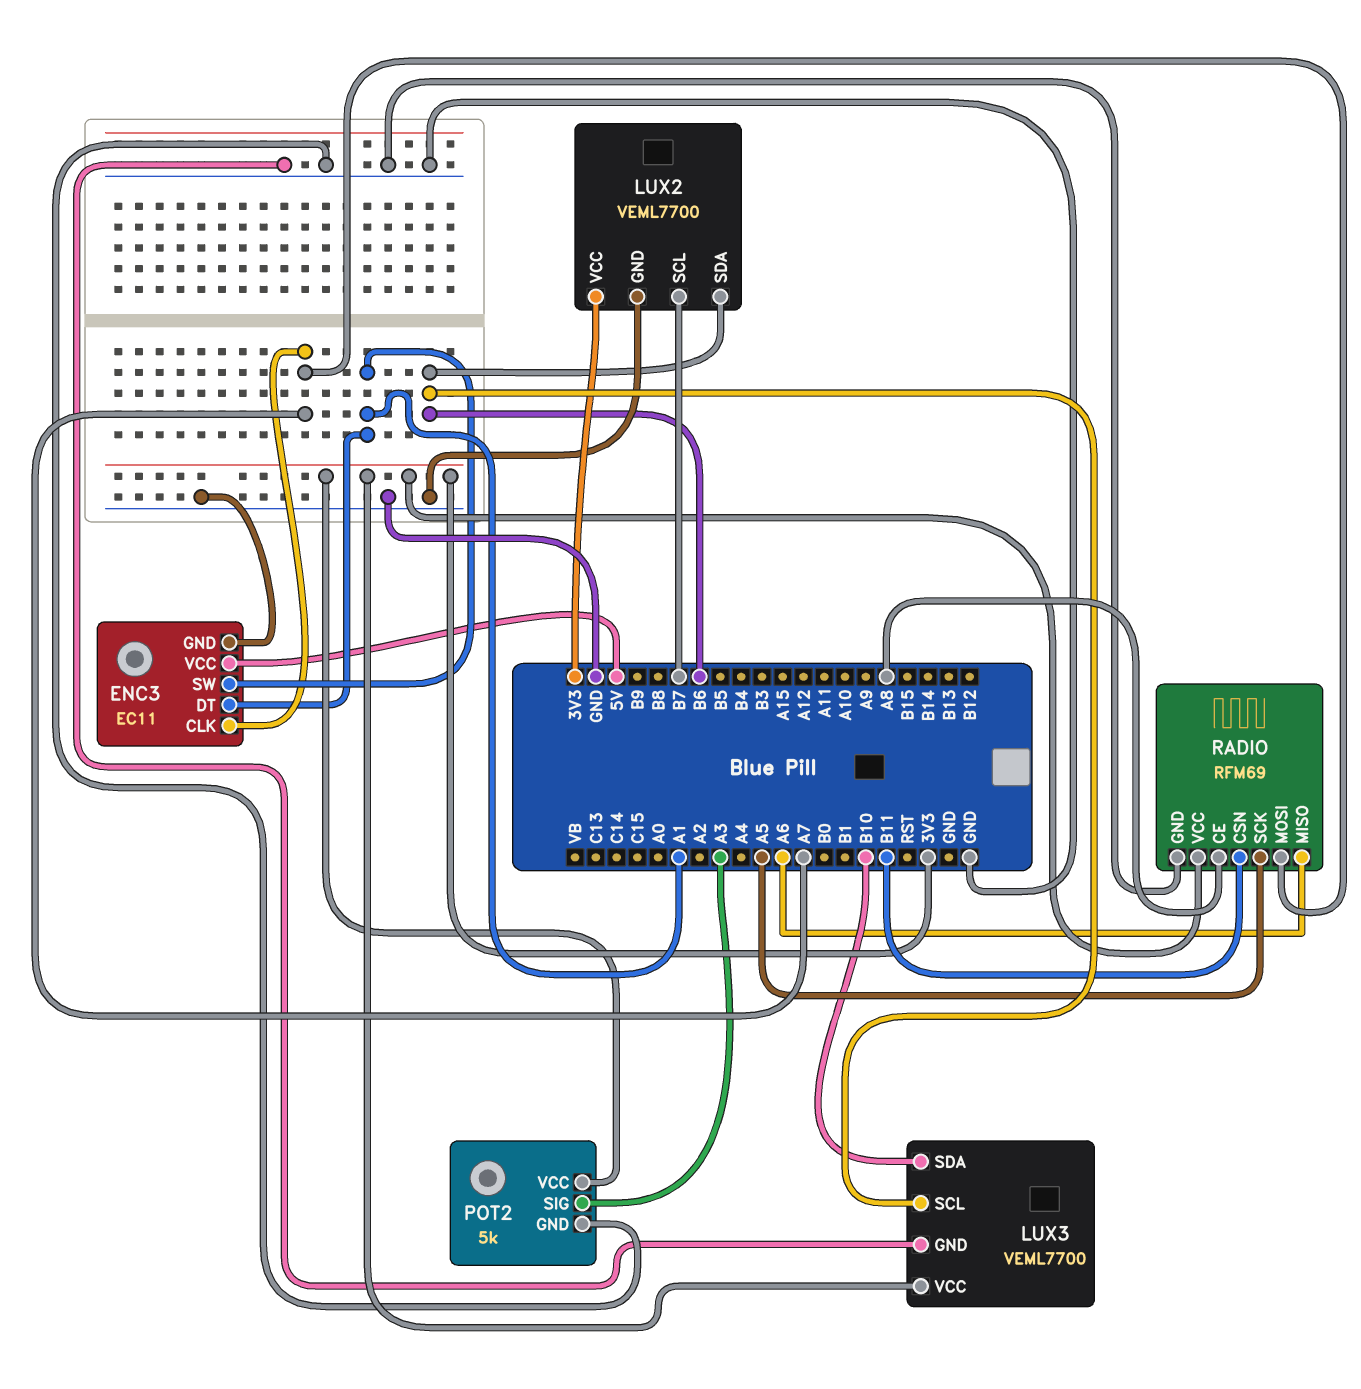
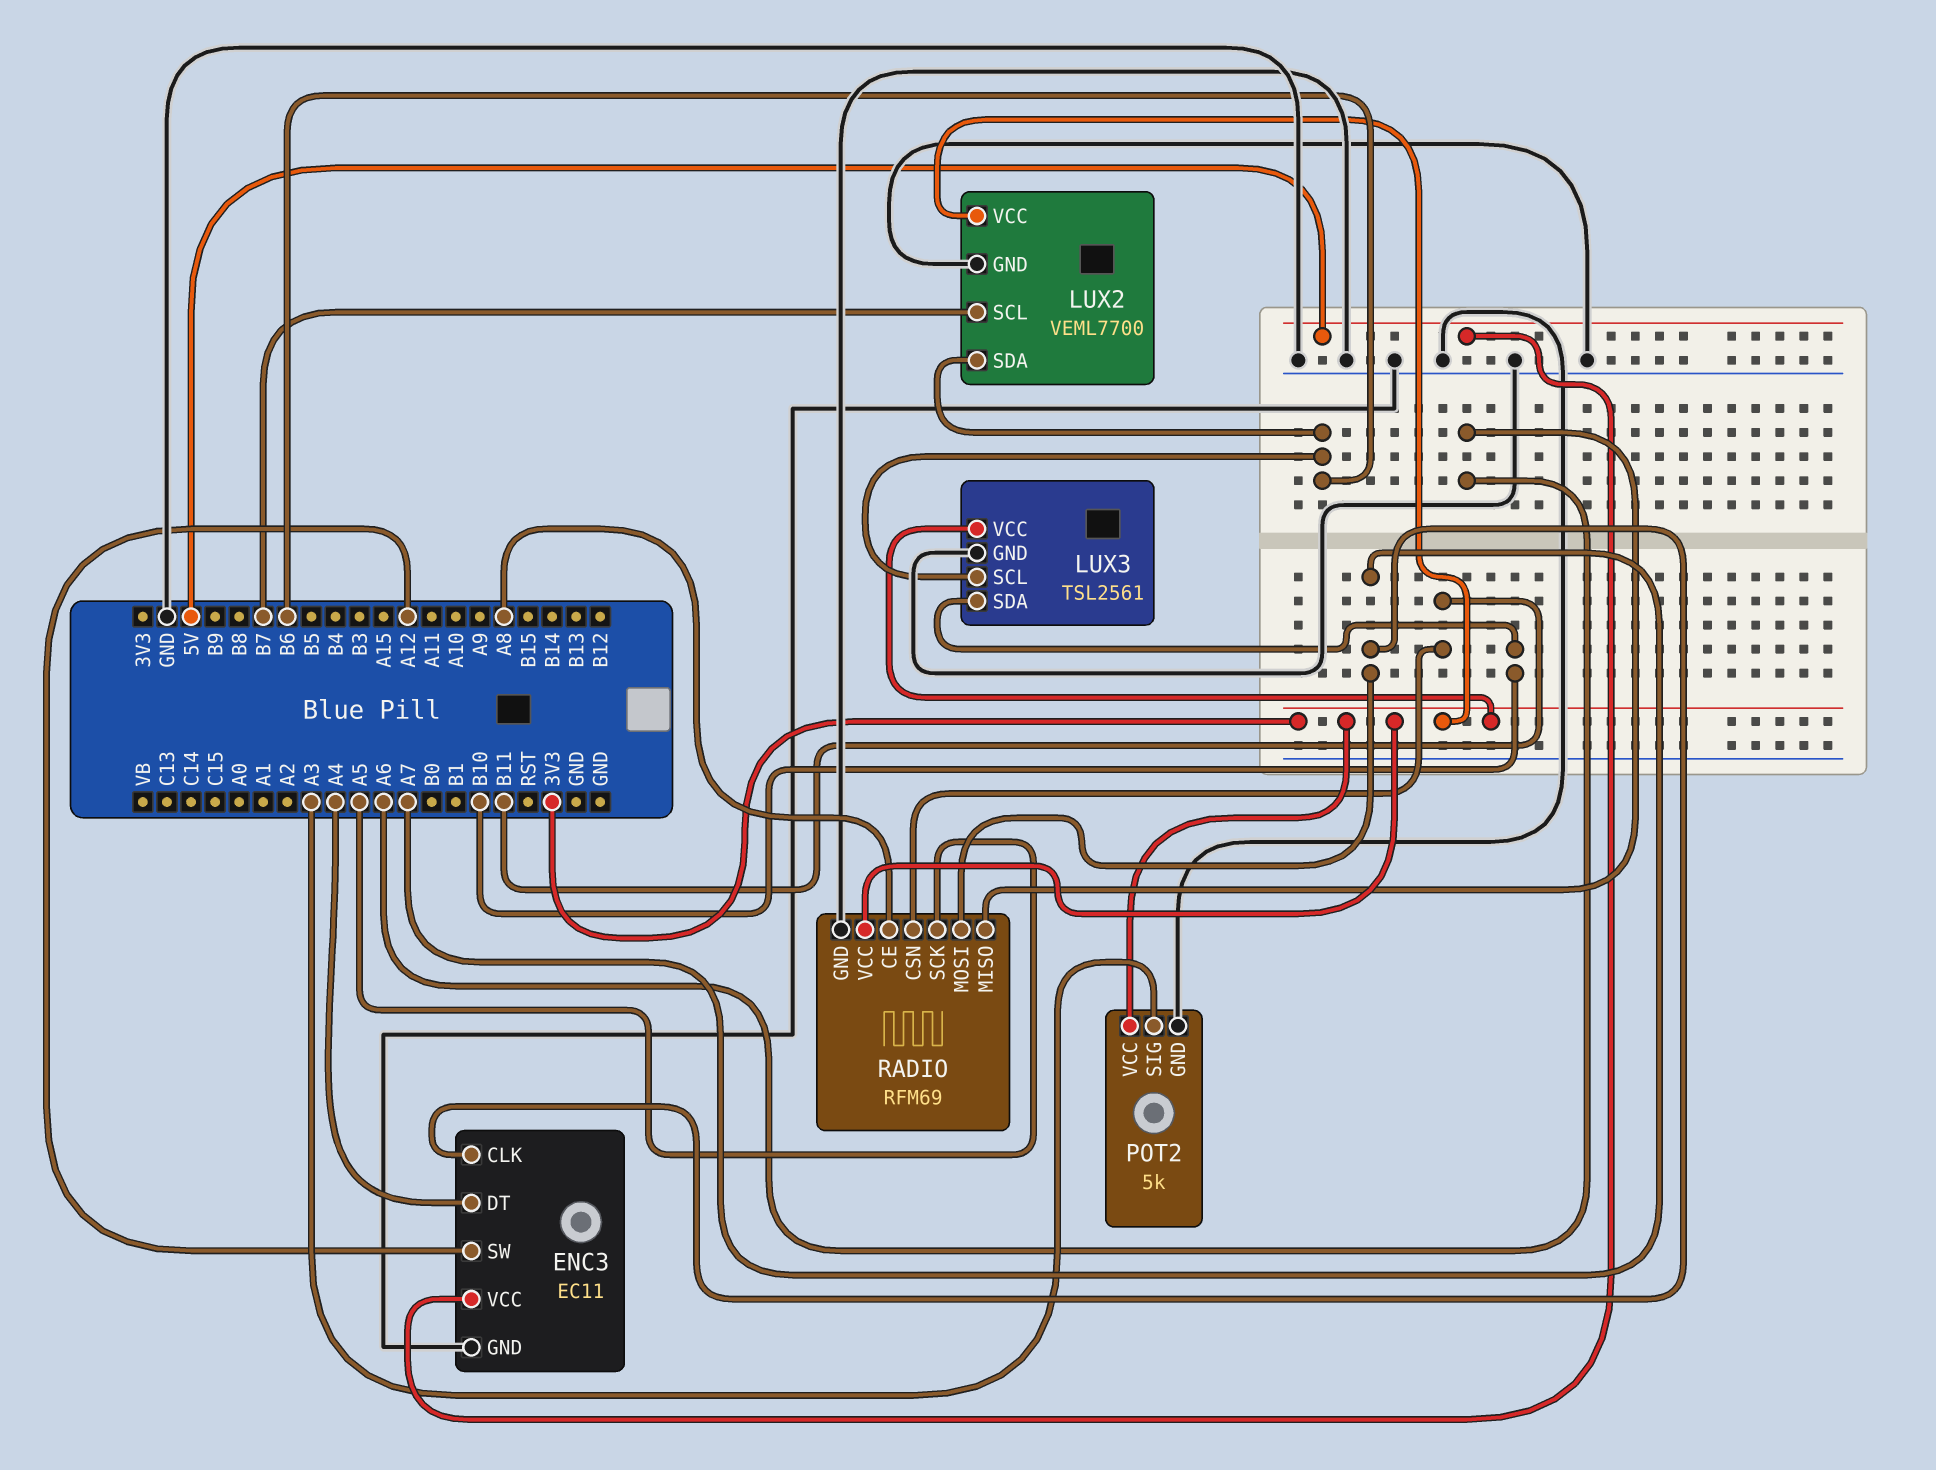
ENC3 pin DT: A1 -> A4
ENC3 pin SW: A1 -> A12
LUX3: VEML7700 -> TSL2561

